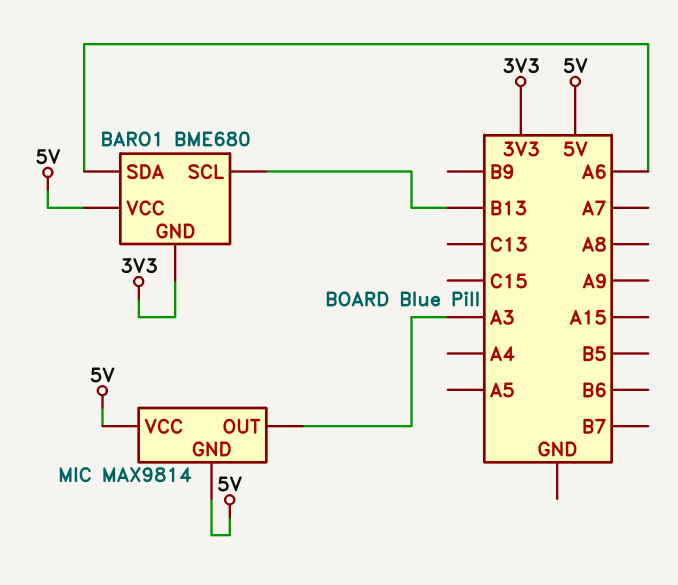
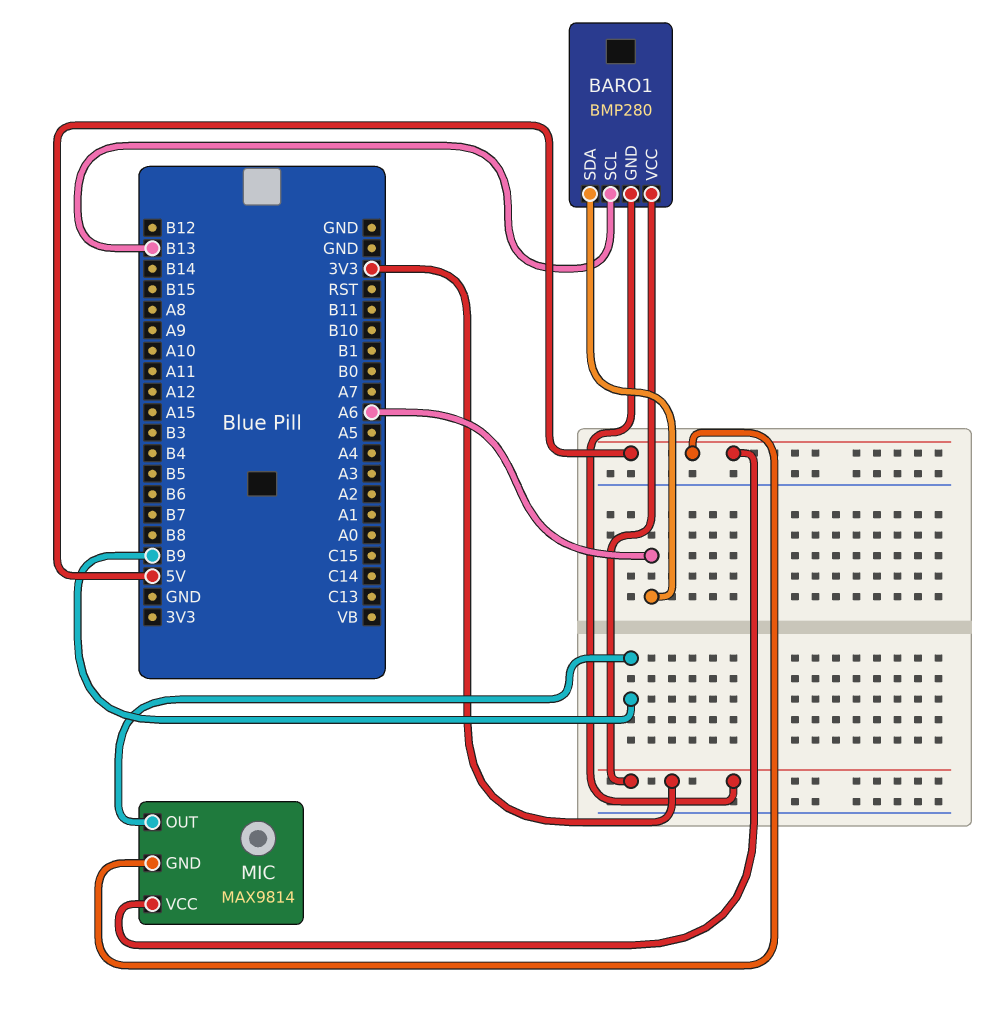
BARO1: BME680 -> BMP280
BARO1 pin VCC: 5V -> 3V3
MIC pin OUT: A3 -> B9

